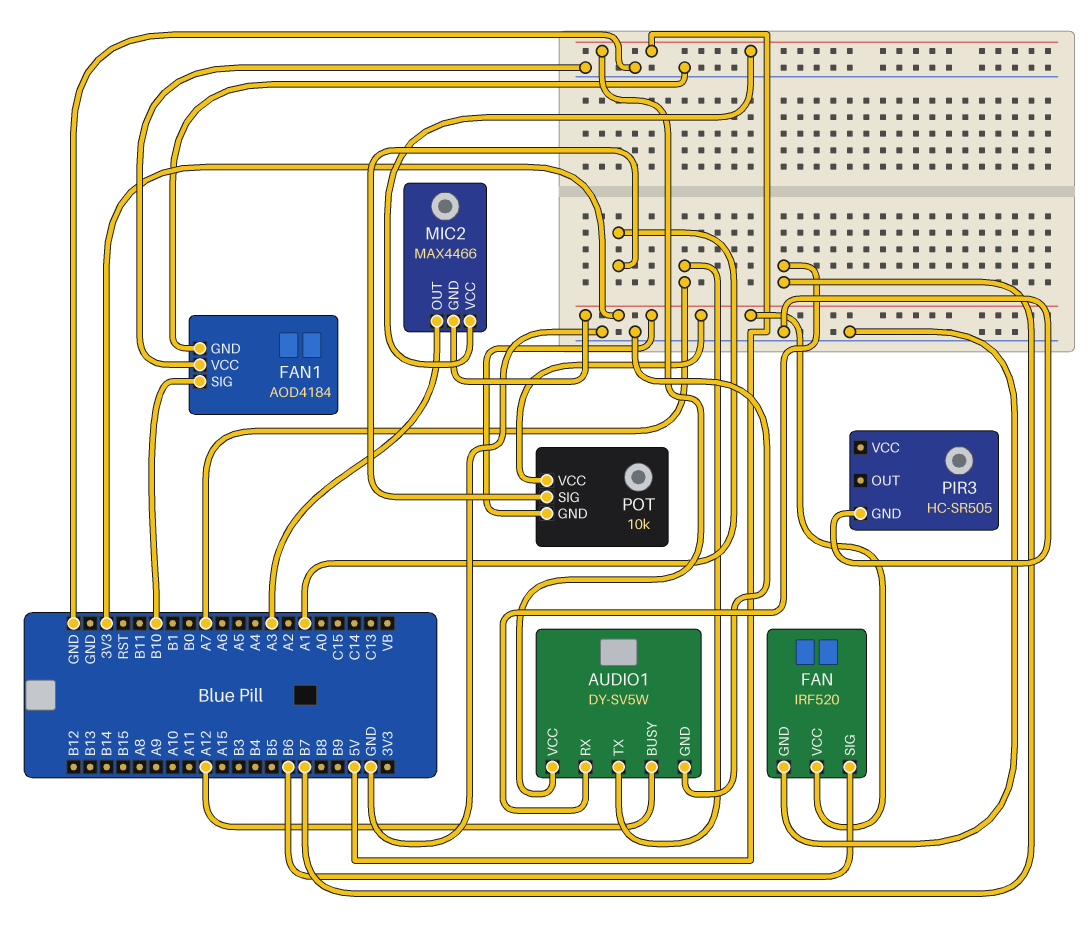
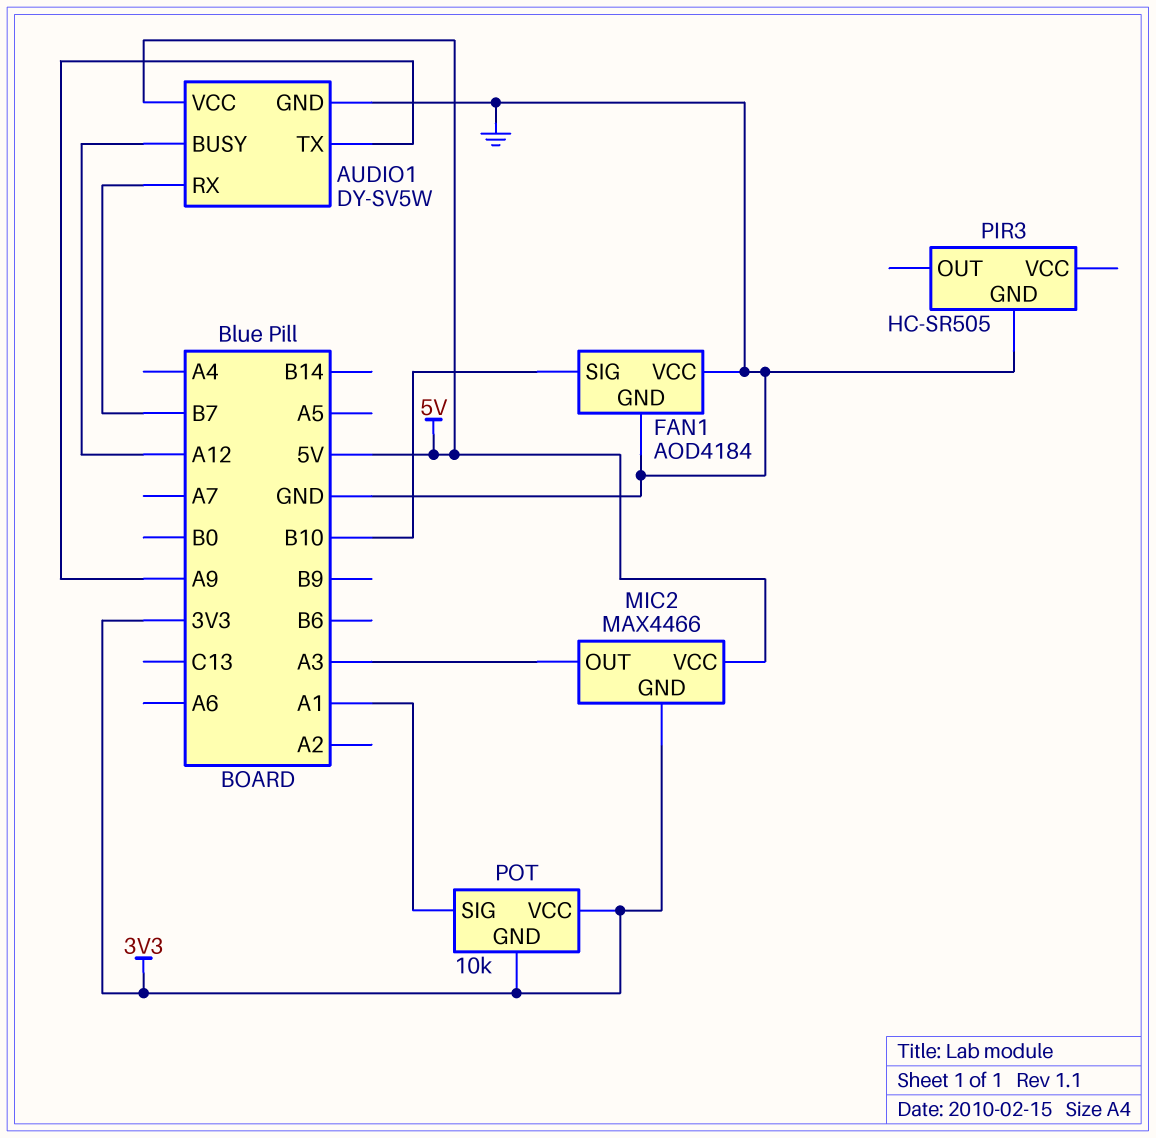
AUDIO1 pin TX: A7 -> A9
FAN: IRF520 -> none
FAN pin GND: GND -> none
FAN pin SIG: B6 -> none
FAN pin VCC: 3V3 -> none

